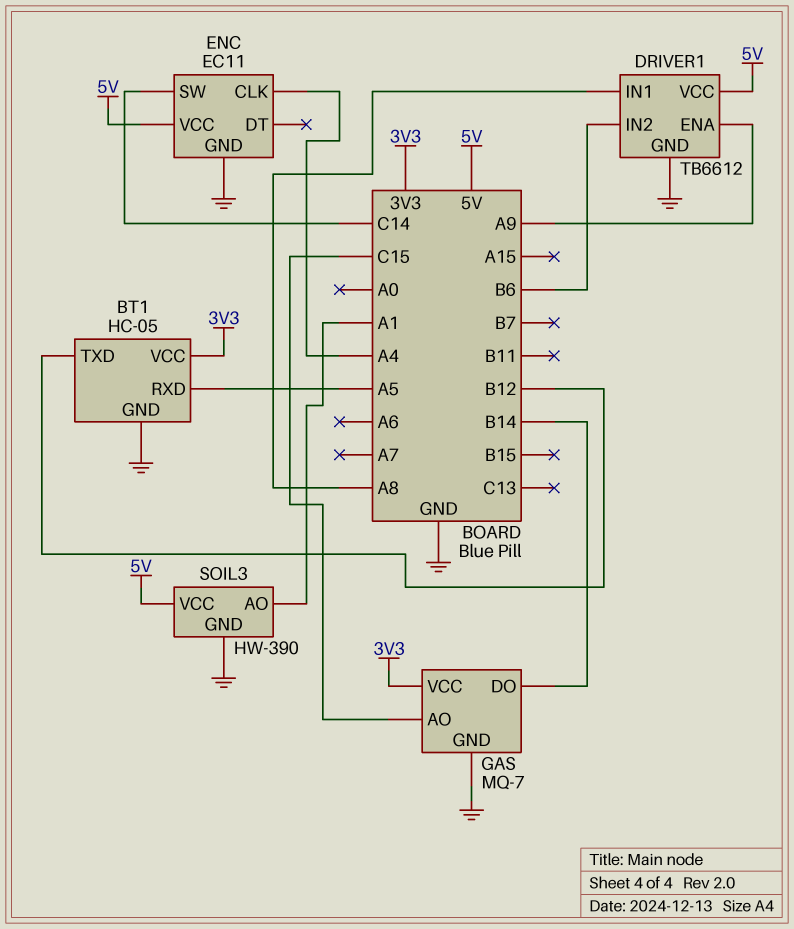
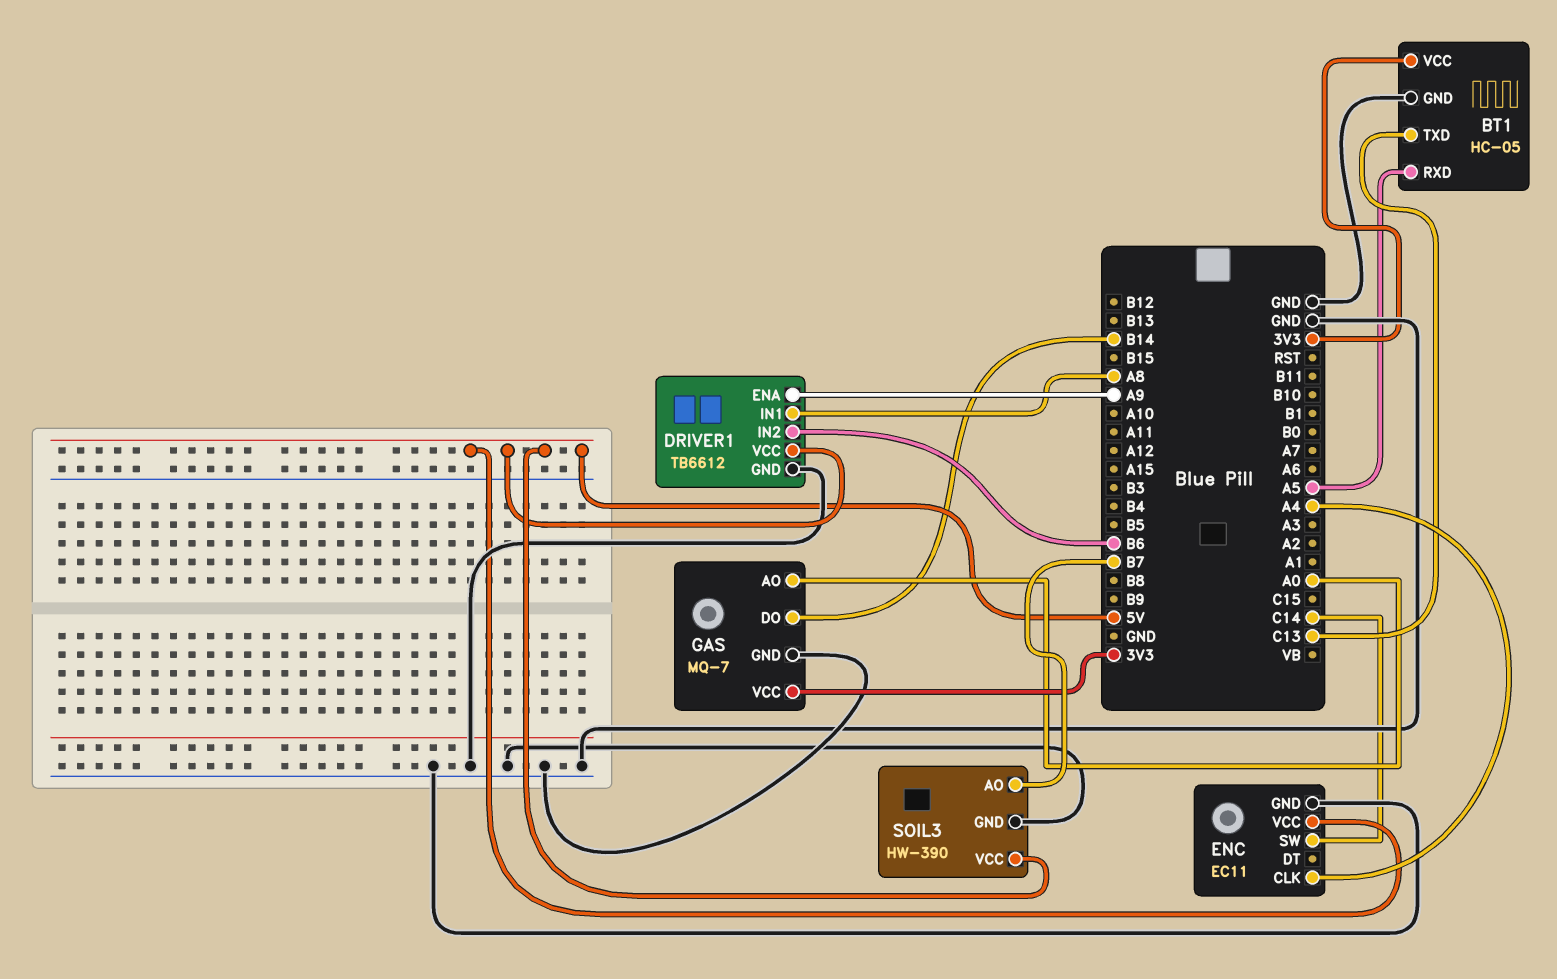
BT1 pin TXD: B12 -> C13
GAS pin AO: C15 -> A0
SOIL3 pin AO: A1 -> B7

